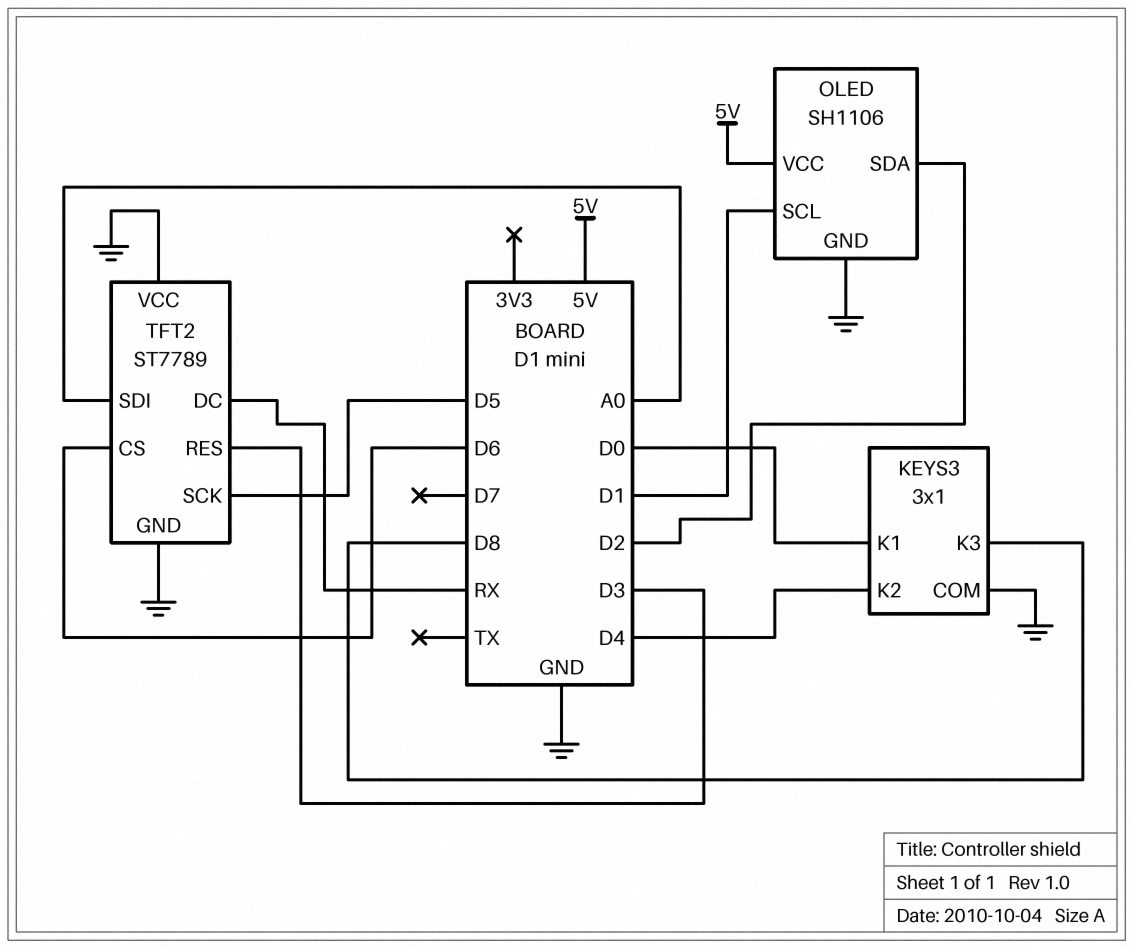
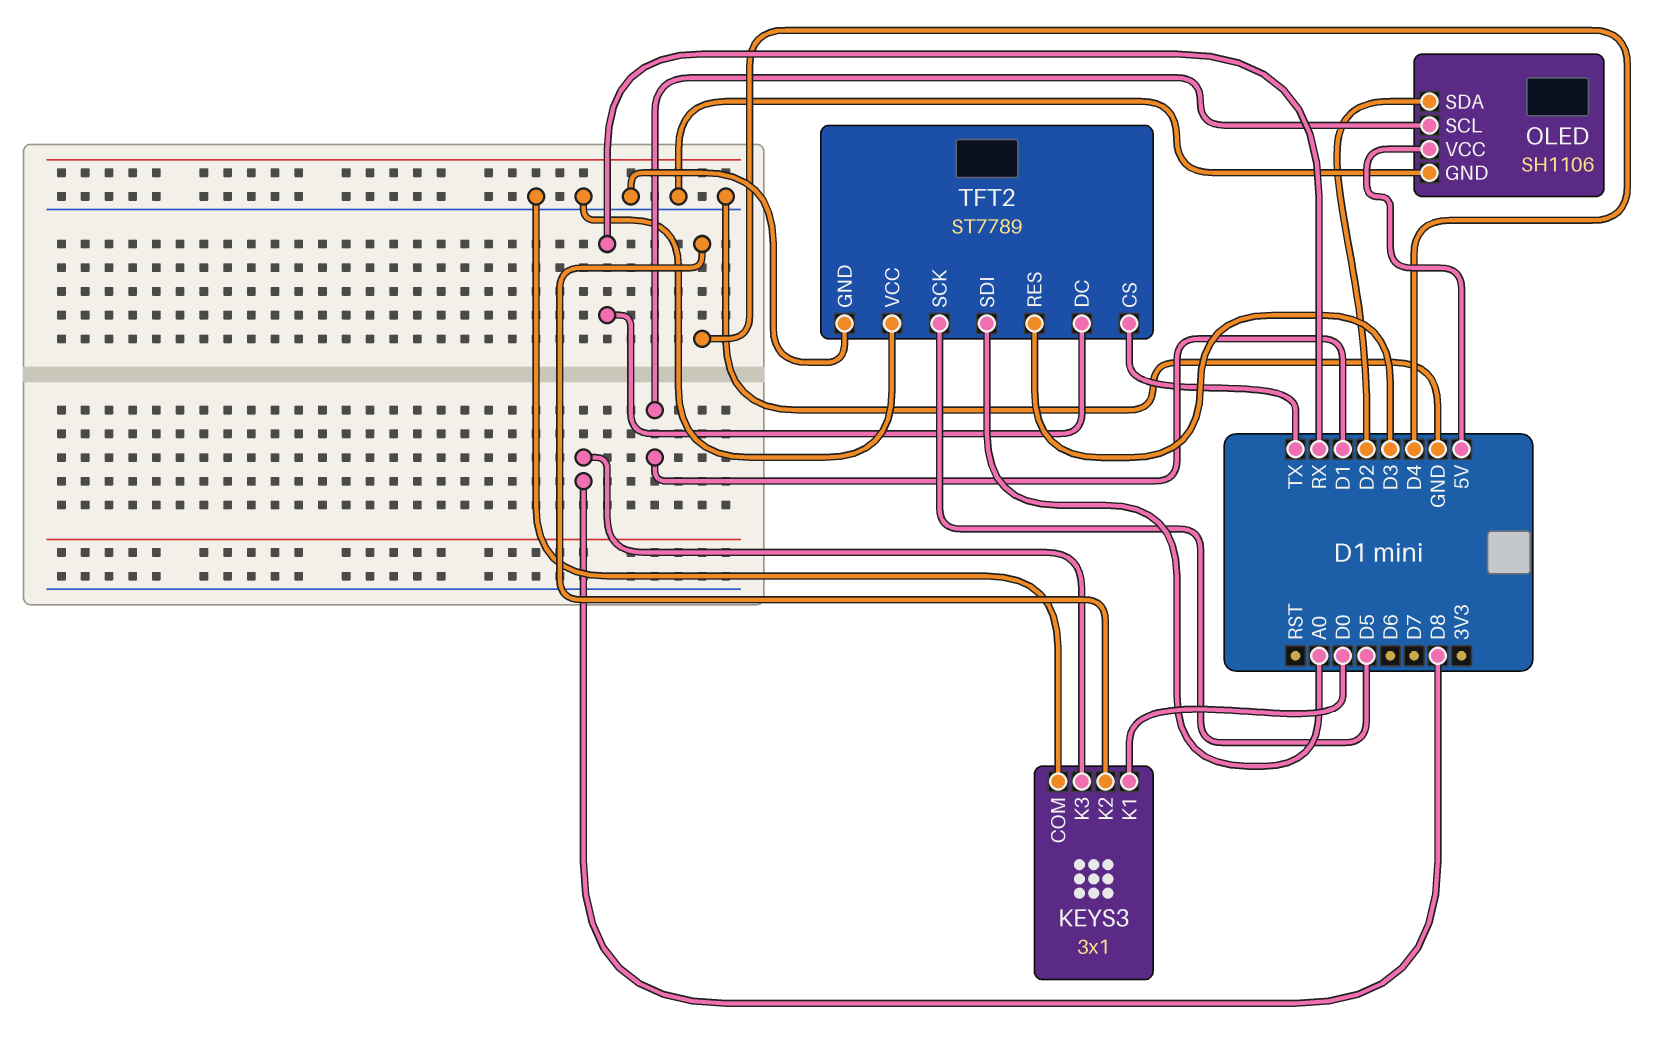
TFT2 pin CS: D6 -> TX

